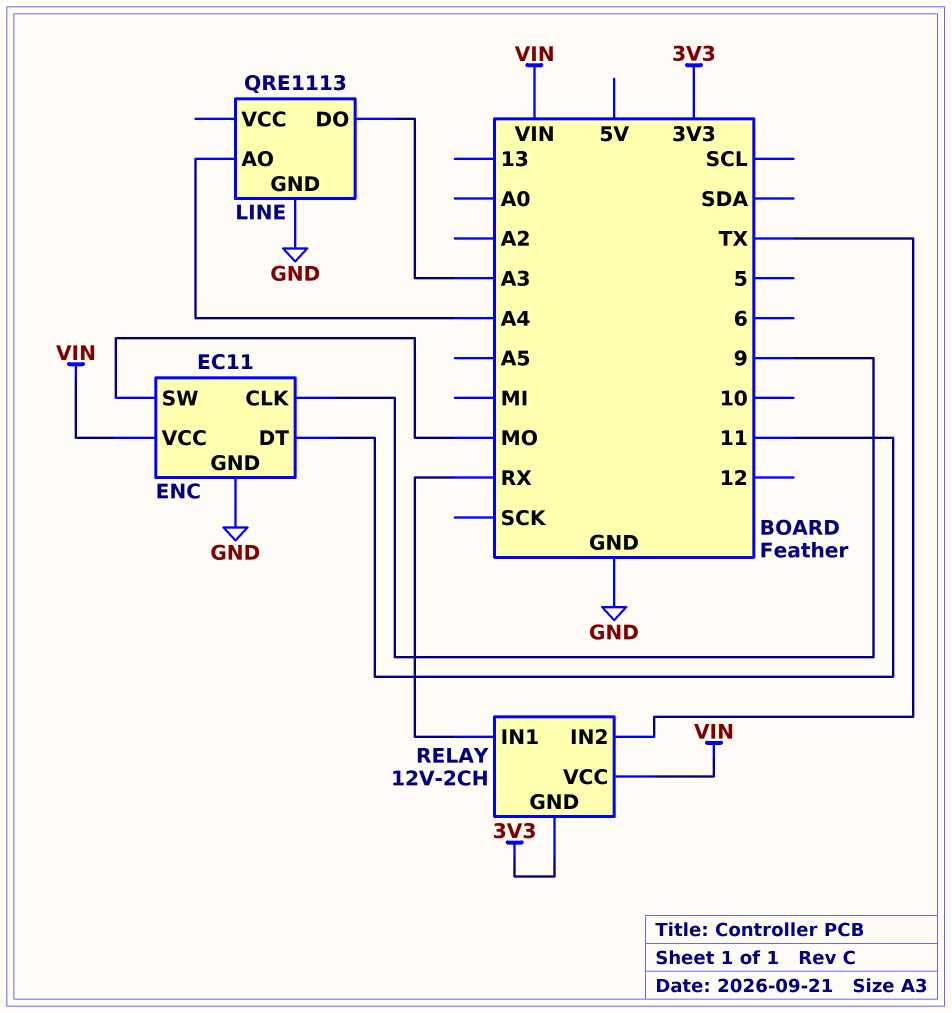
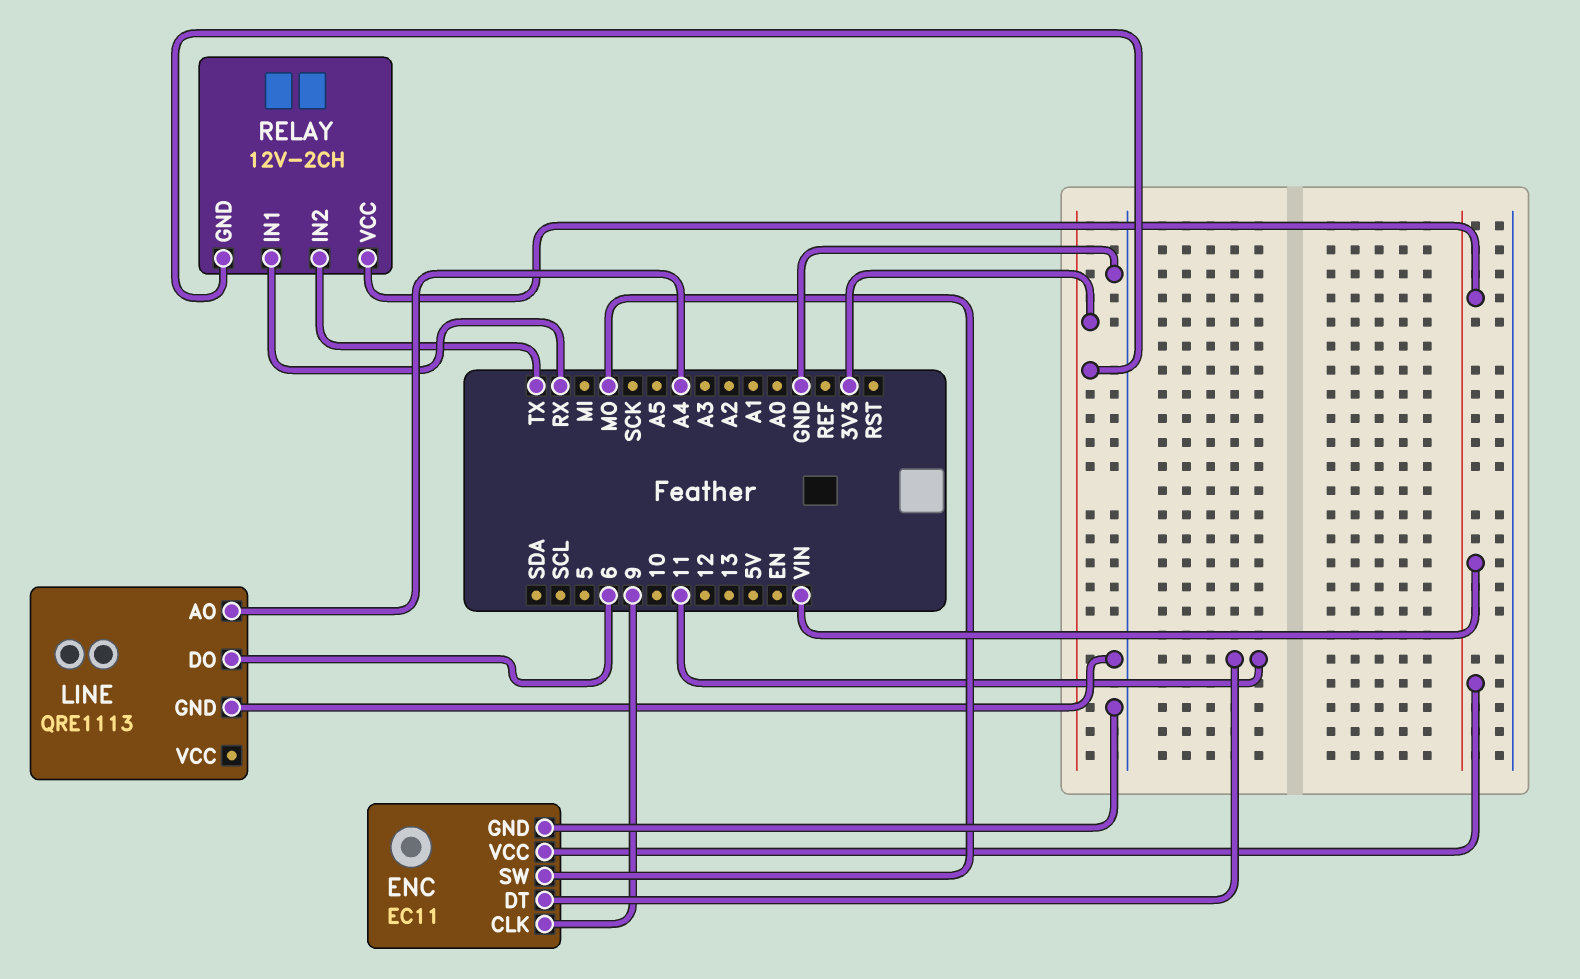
LINE pin DO: A3 -> 6

